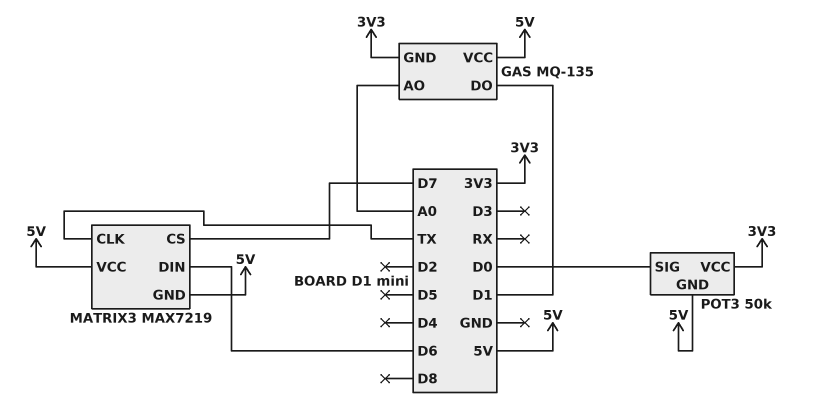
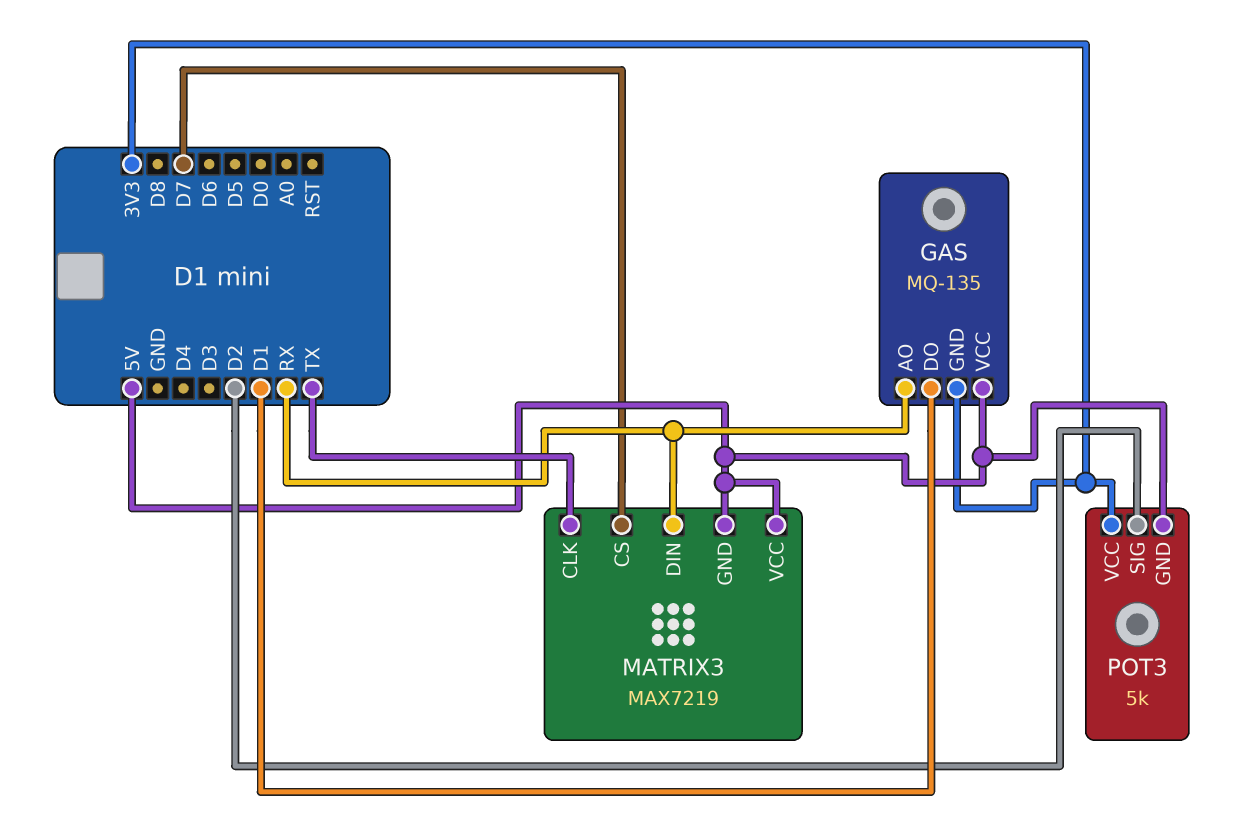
GAS pin AO: A0 -> RX
MATRIX3 pin DIN: D6 -> RX
POT3: 50k -> 5k
POT3 pin SIG: D0 -> D2

